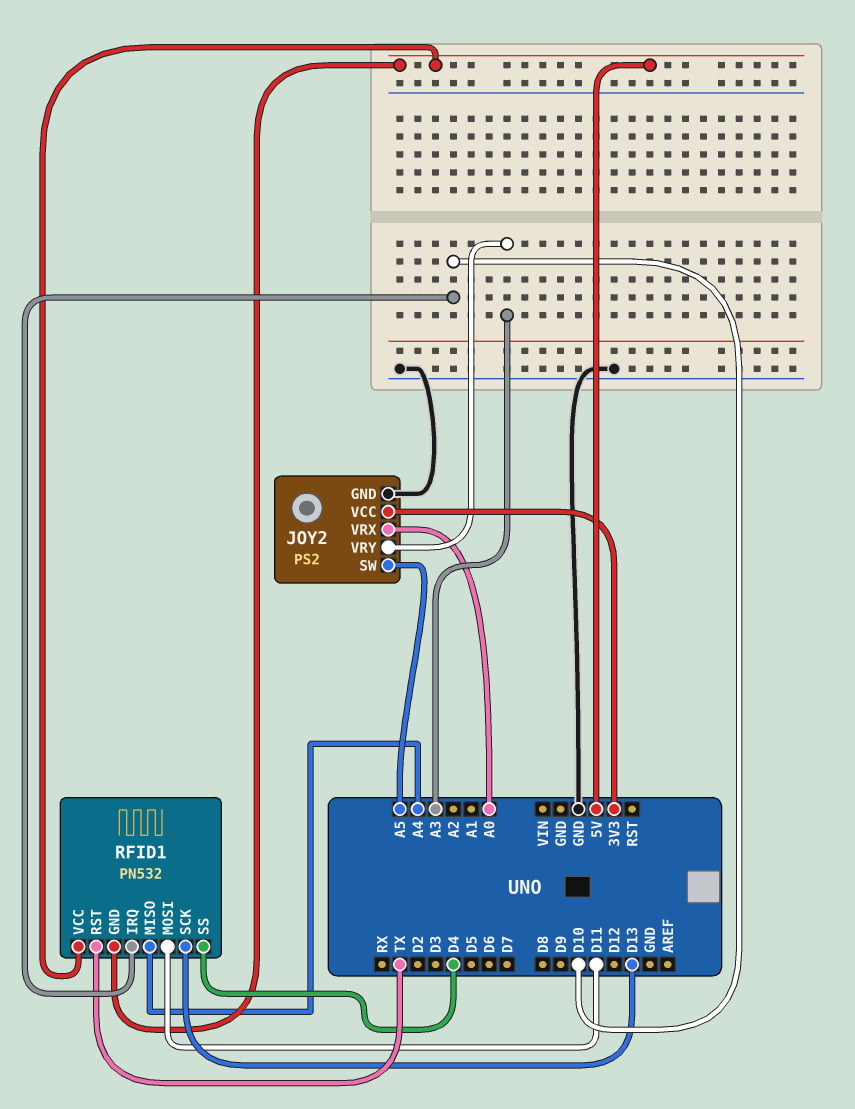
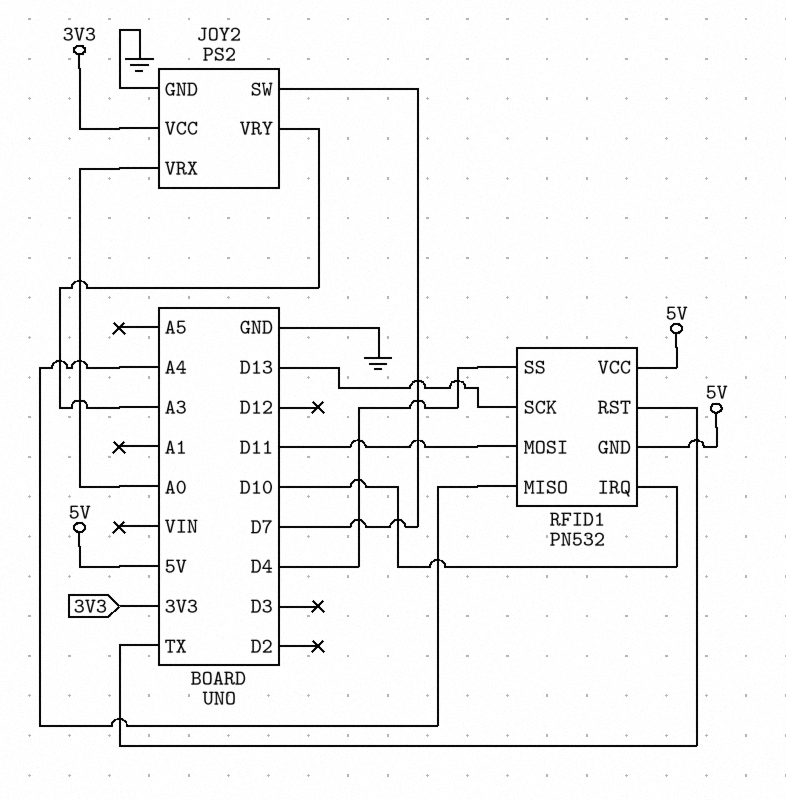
JOY2 pin SW: A5 -> D7

